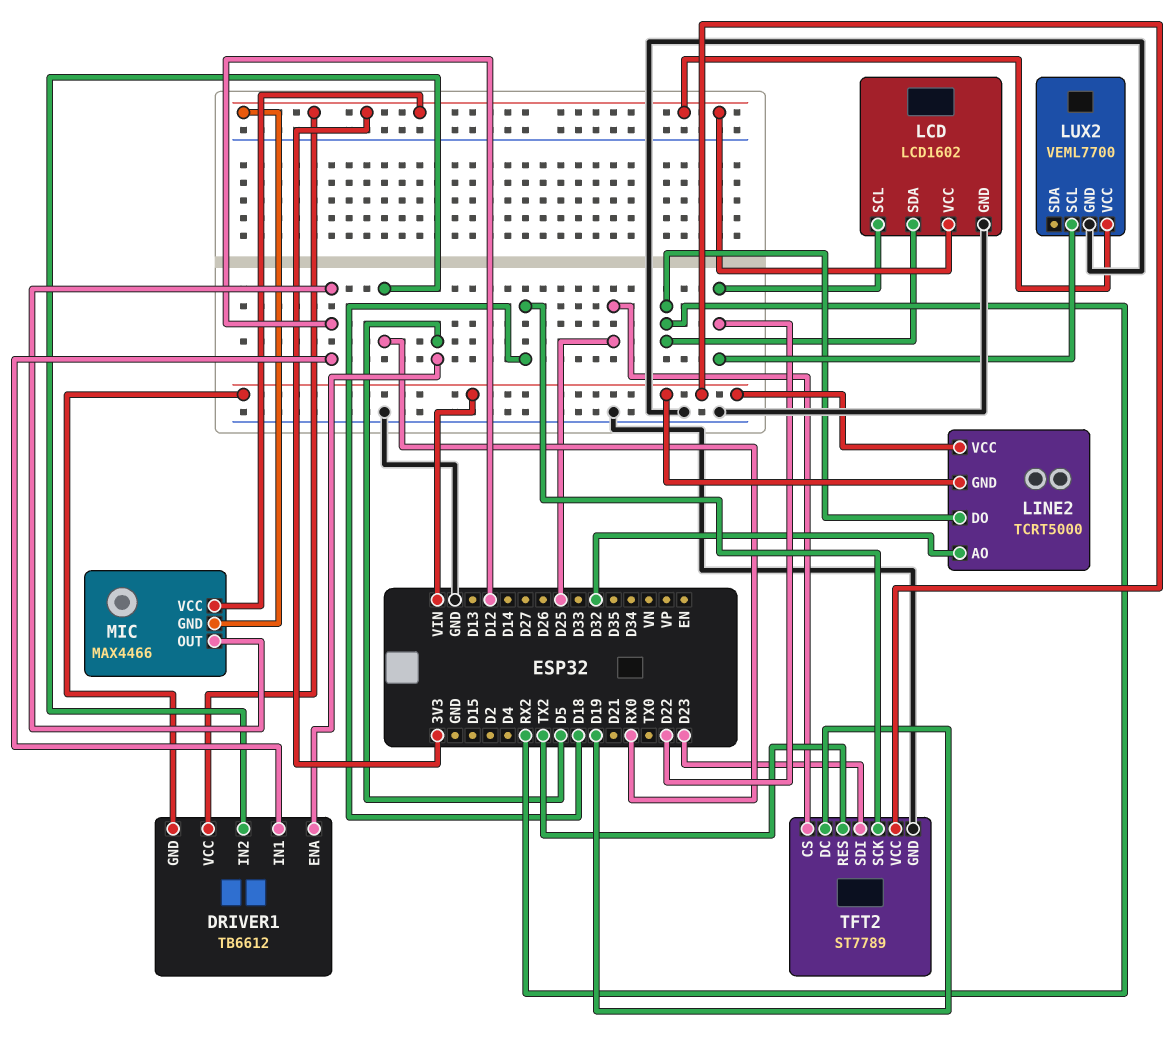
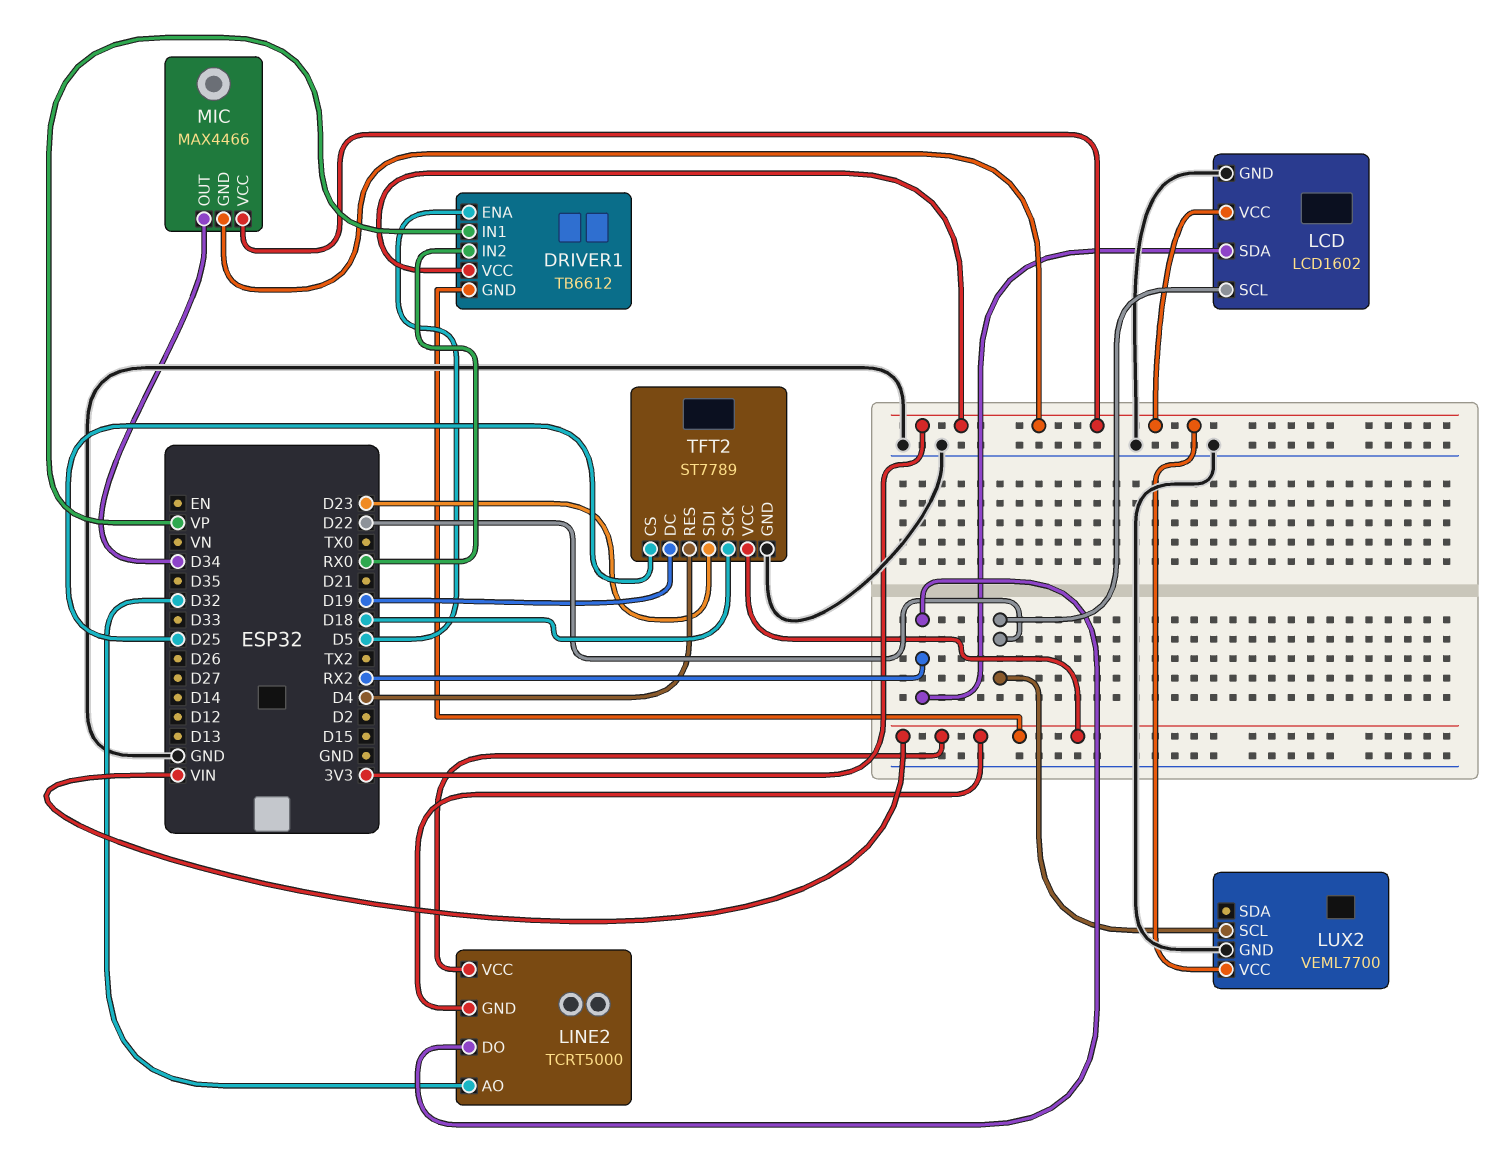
DRIVER1 pin IN1: D12 -> VP
MIC pin OUT: D12 -> D34
TFT2 pin RES: TX2 -> D4

